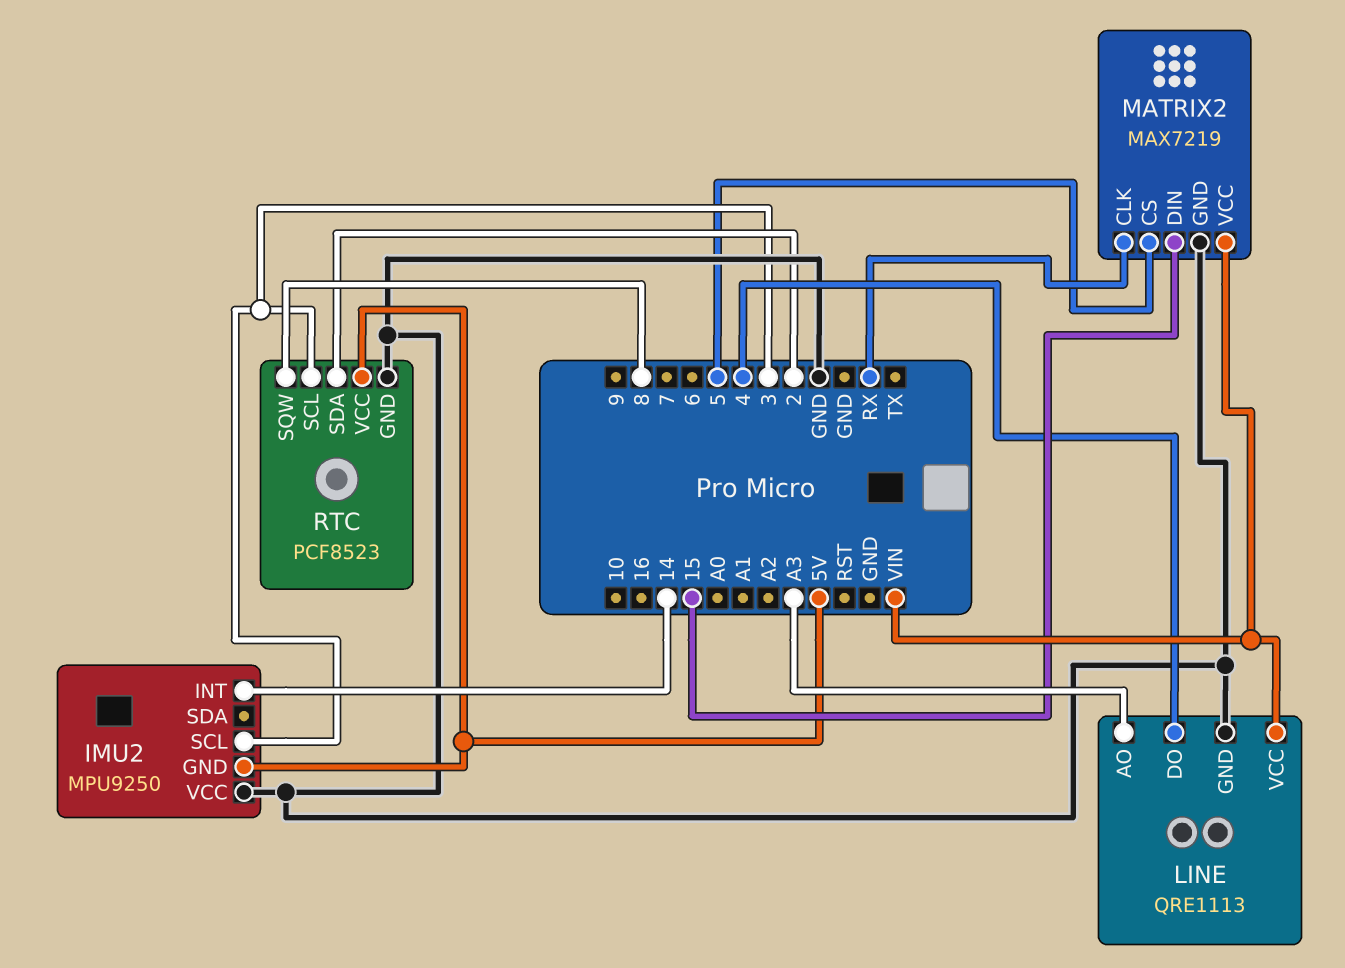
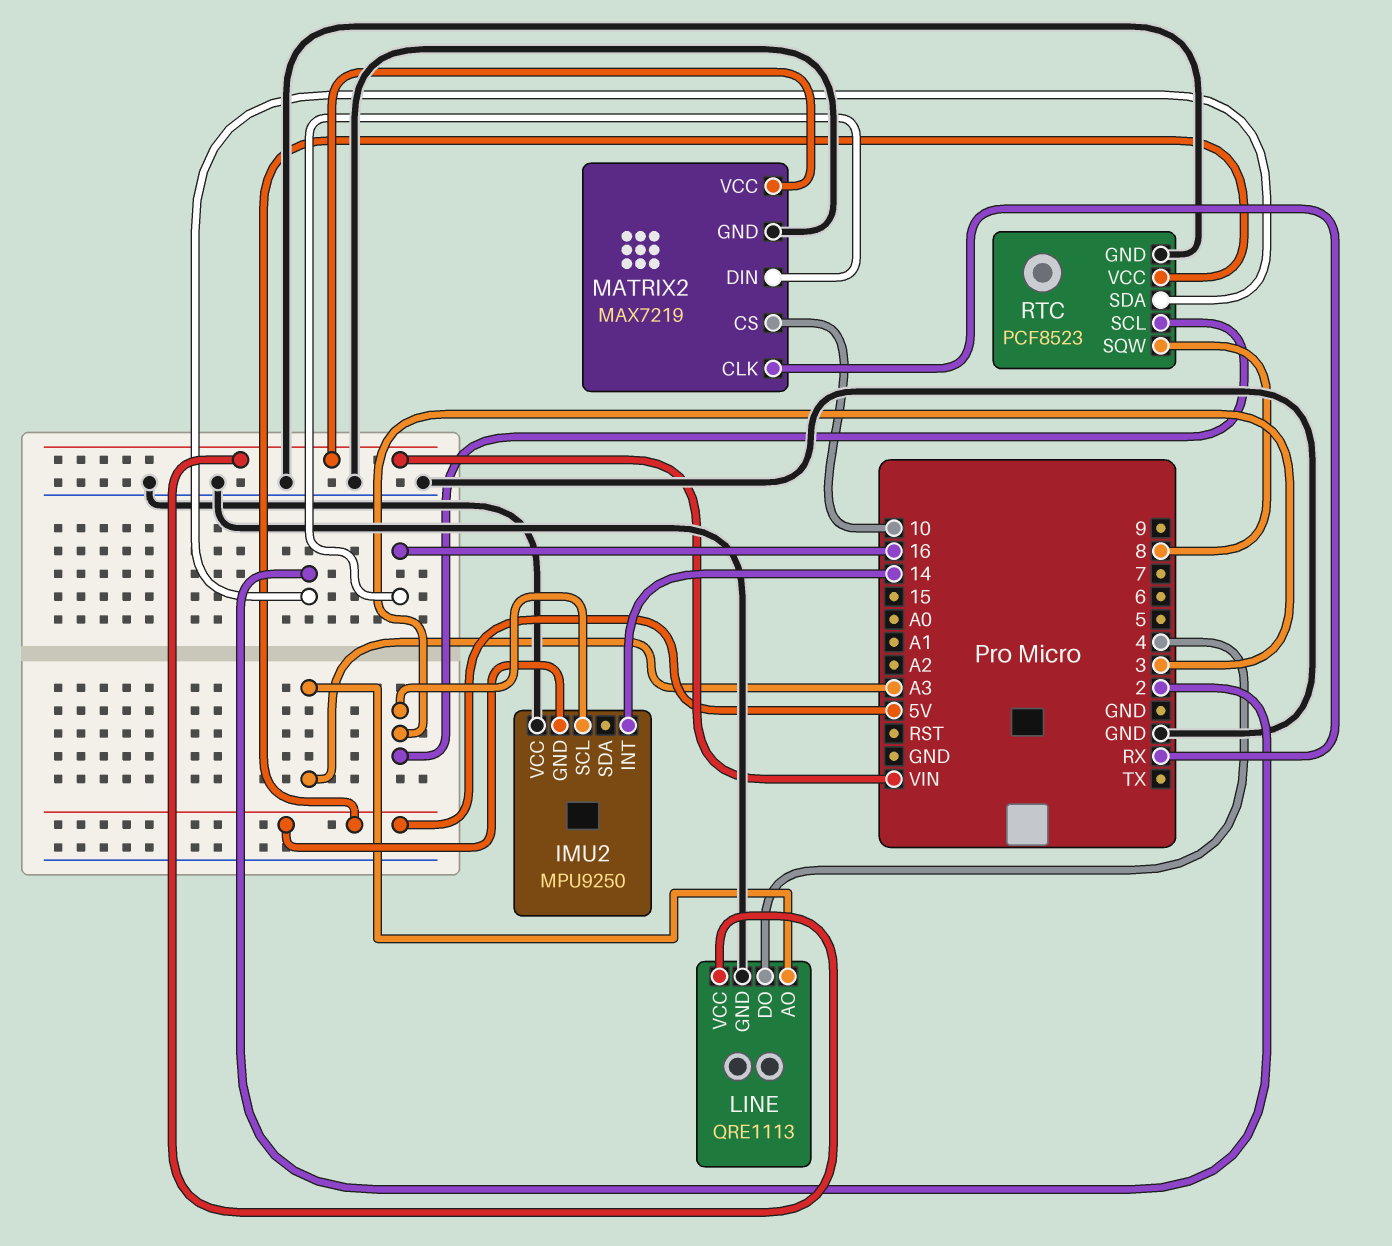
MATRIX2 pin CS: 5 -> 10
MATRIX2 pin DIN: 15 -> 16

